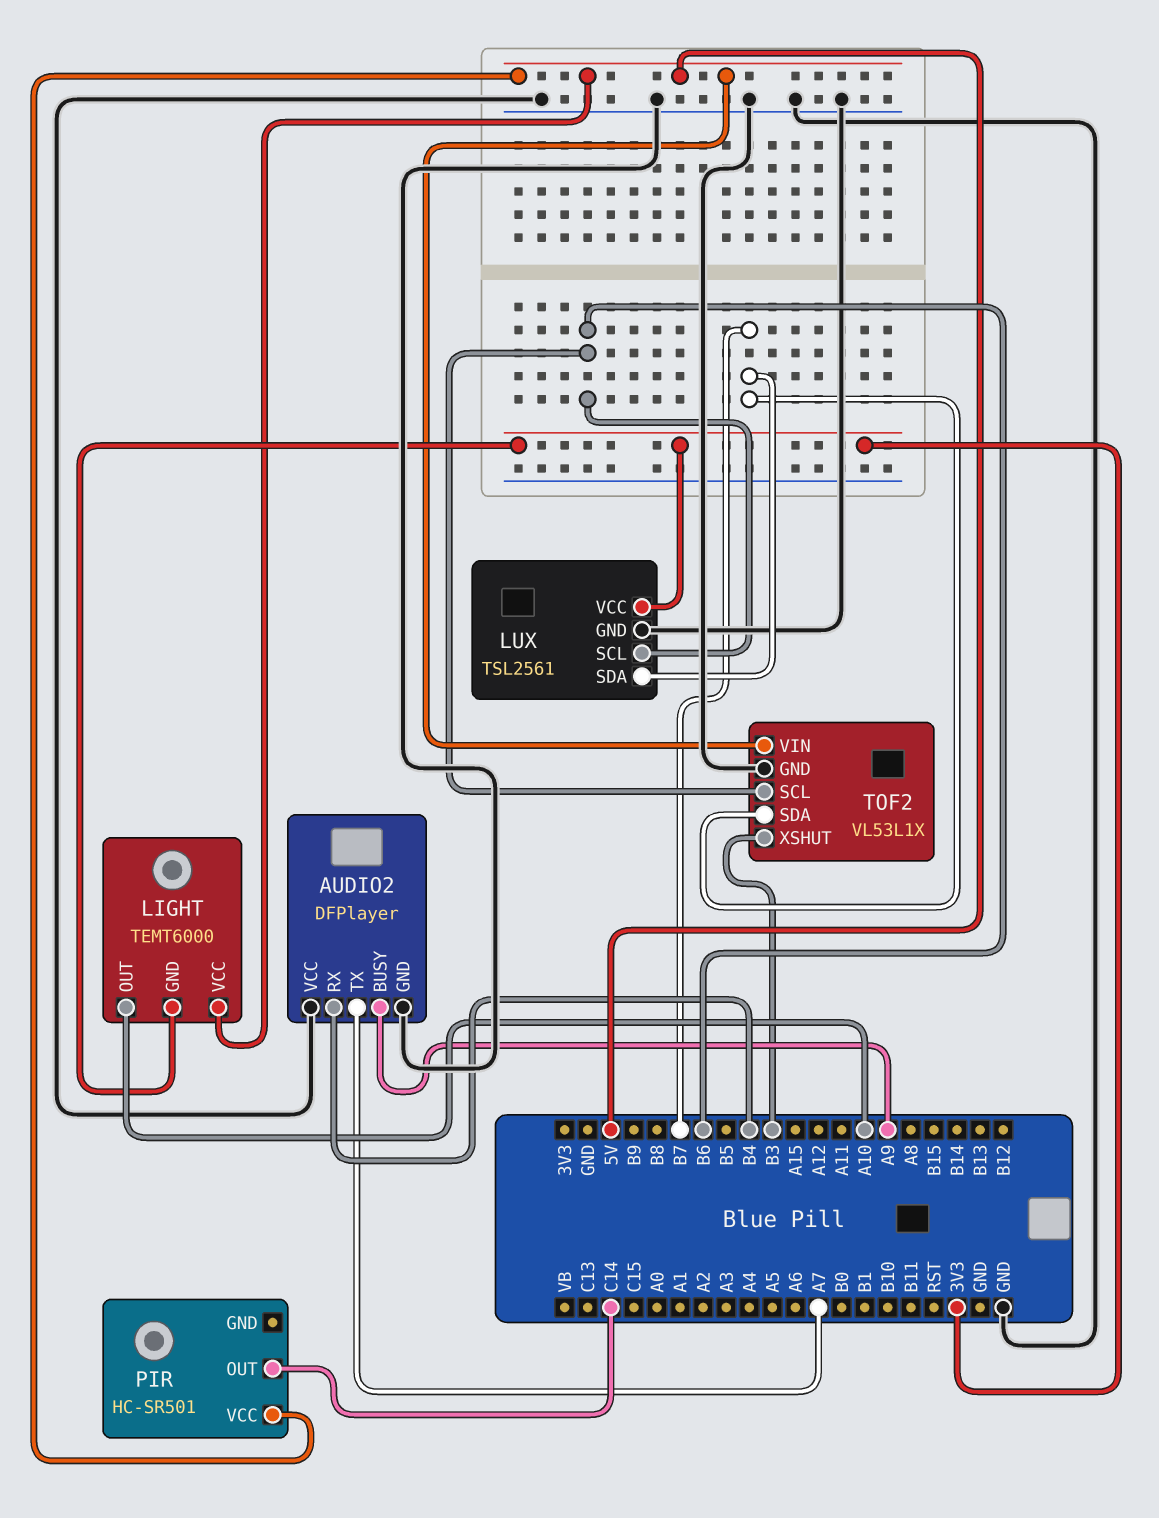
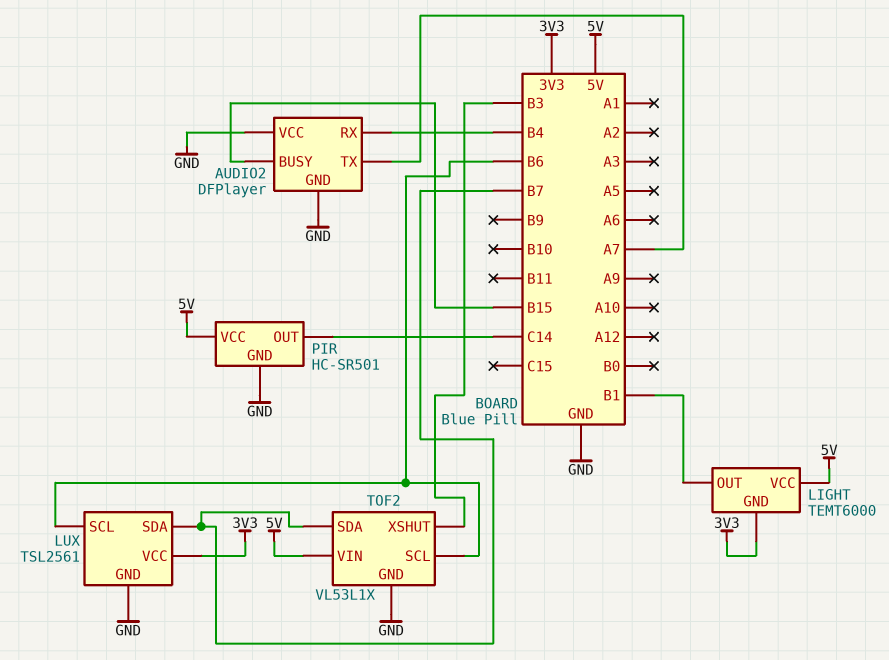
AUDIO2 pin BUSY: A9 -> B15
LIGHT pin OUT: A10 -> B1
PIR pin GND: none -> GND

